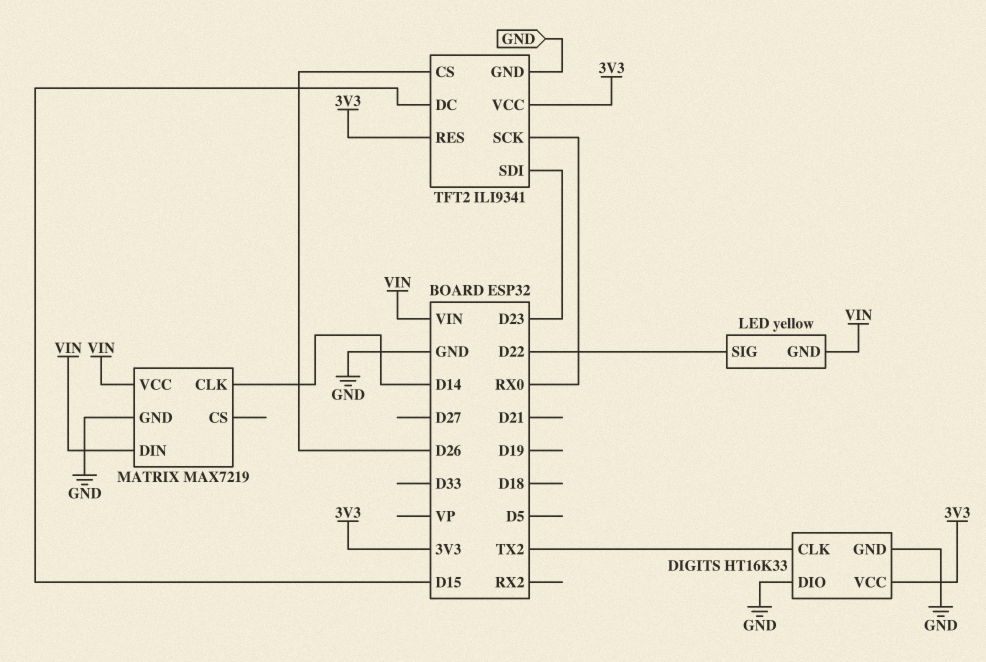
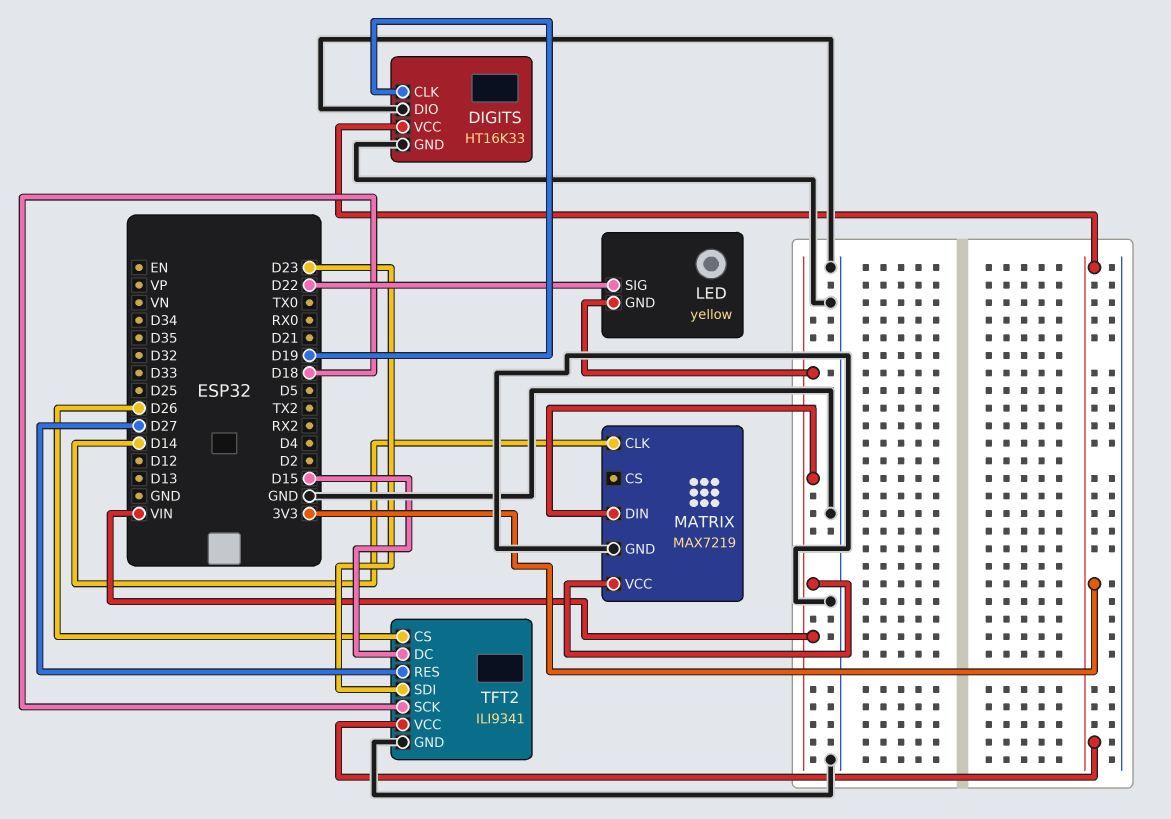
DIGITS pin CLK: TX2 -> D19
TFT2 pin RES: 3V3 -> D27
TFT2 pin SCK: RX0 -> D18

